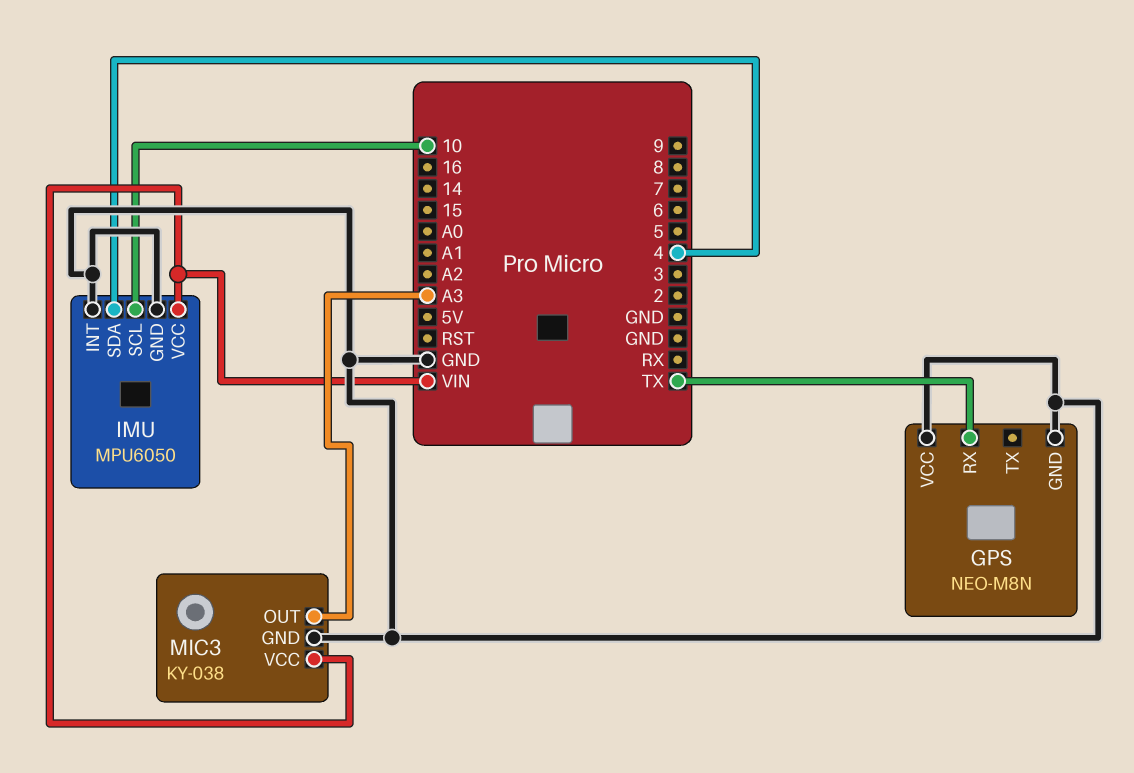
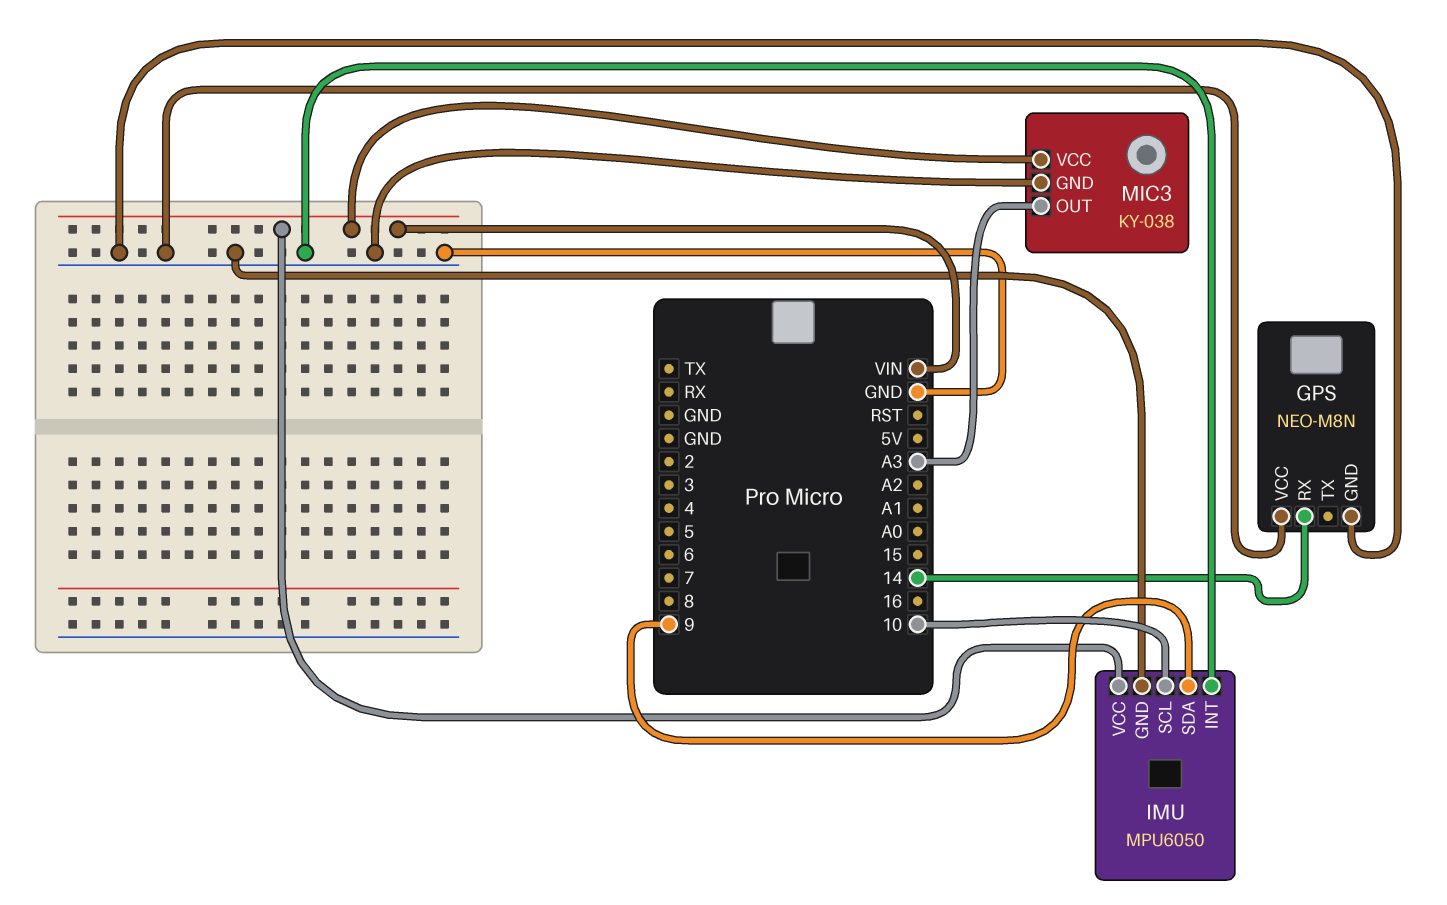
GPS pin RX: TX -> 14
IMU pin SDA: 4 -> 9

